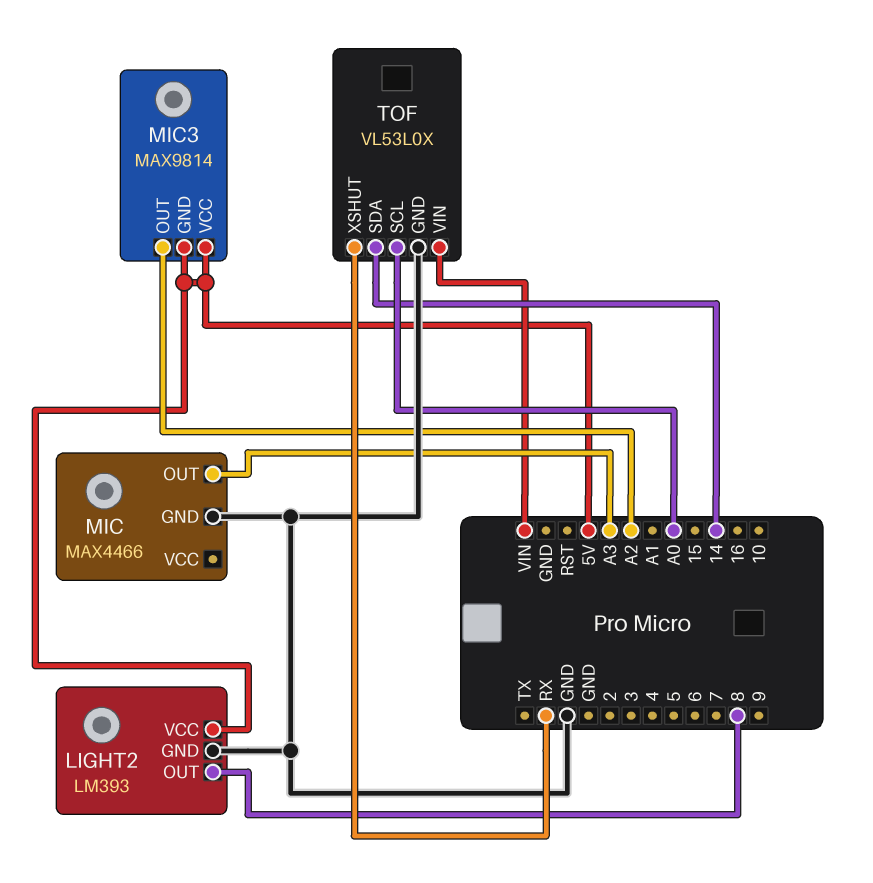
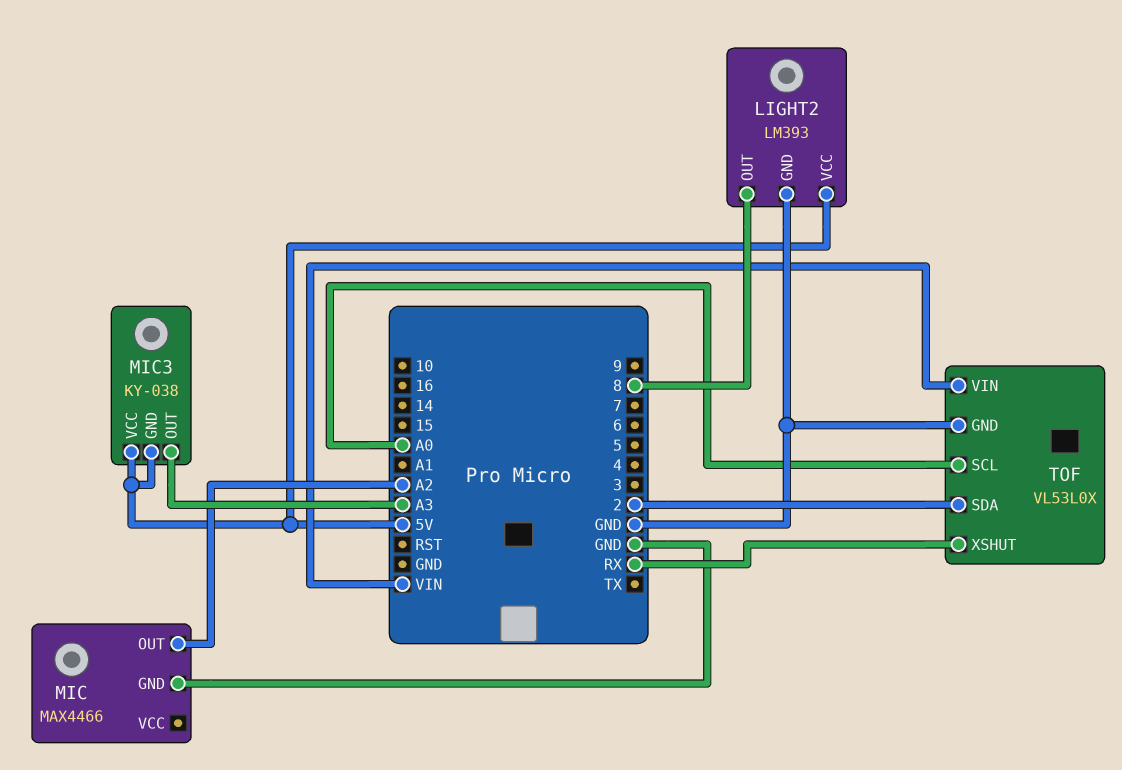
MIC pin OUT: A3 -> A2
MIC3: MAX9814 -> KY-038
MIC3 pin OUT: A2 -> A3
TOF pin SDA: 14 -> 2

